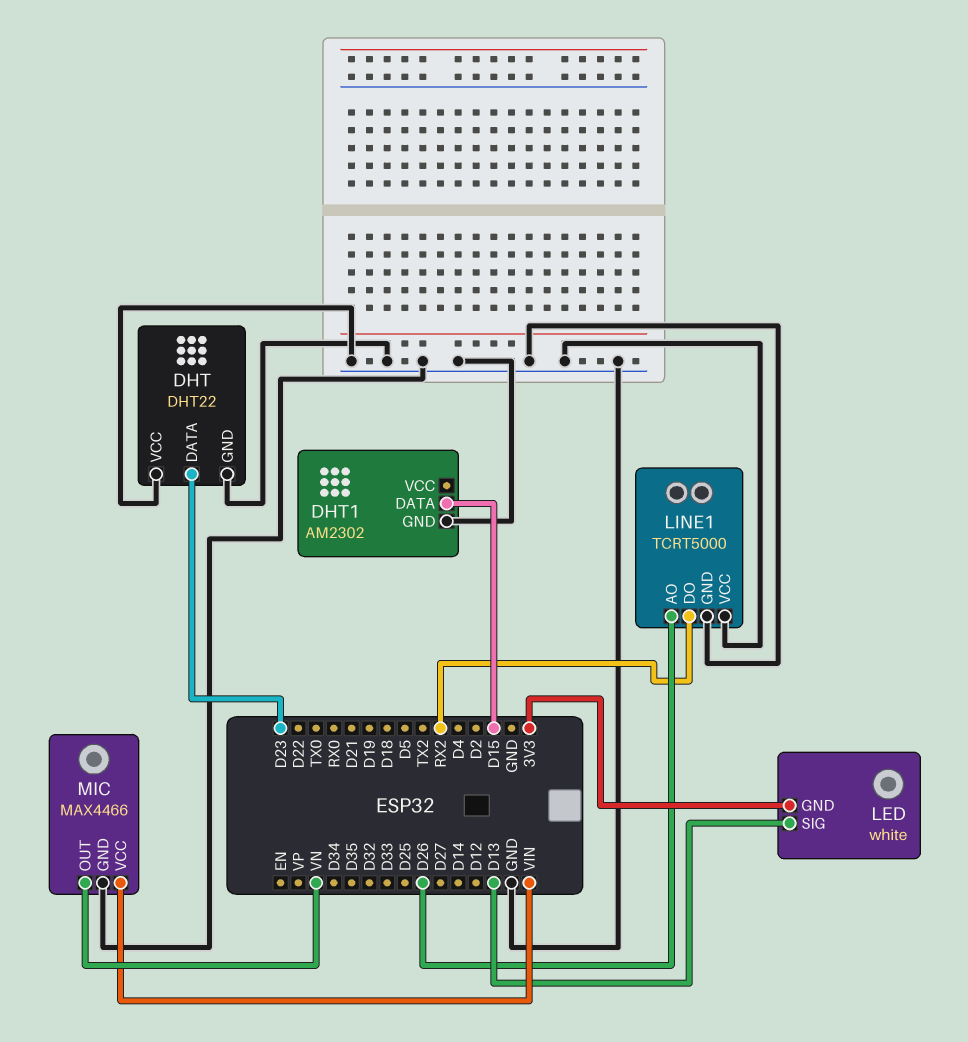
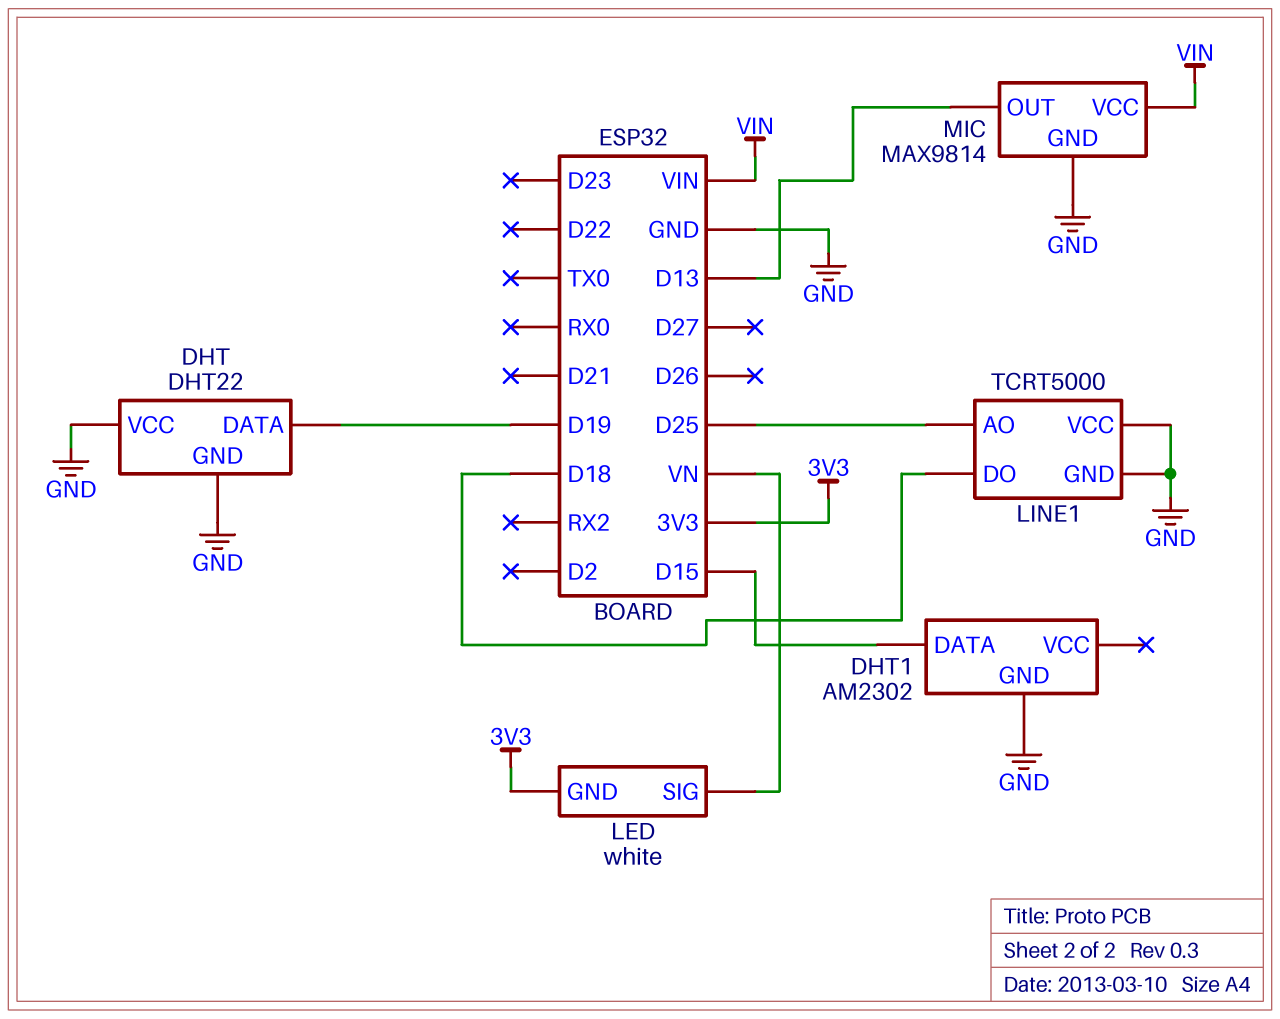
DHT pin DATA: D23 -> D19
LED pin SIG: D13 -> VN
LINE1 pin AO: D26 -> D25
LINE1 pin DO: RX2 -> D18
MIC: MAX4466 -> MAX9814
MIC pin OUT: VN -> D13

